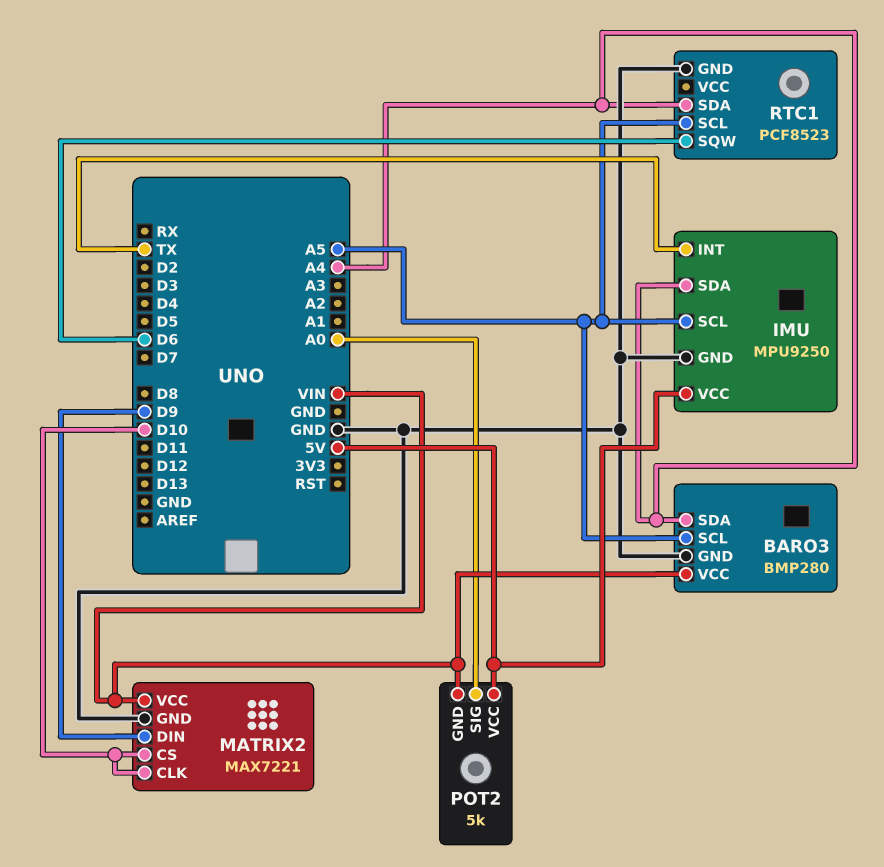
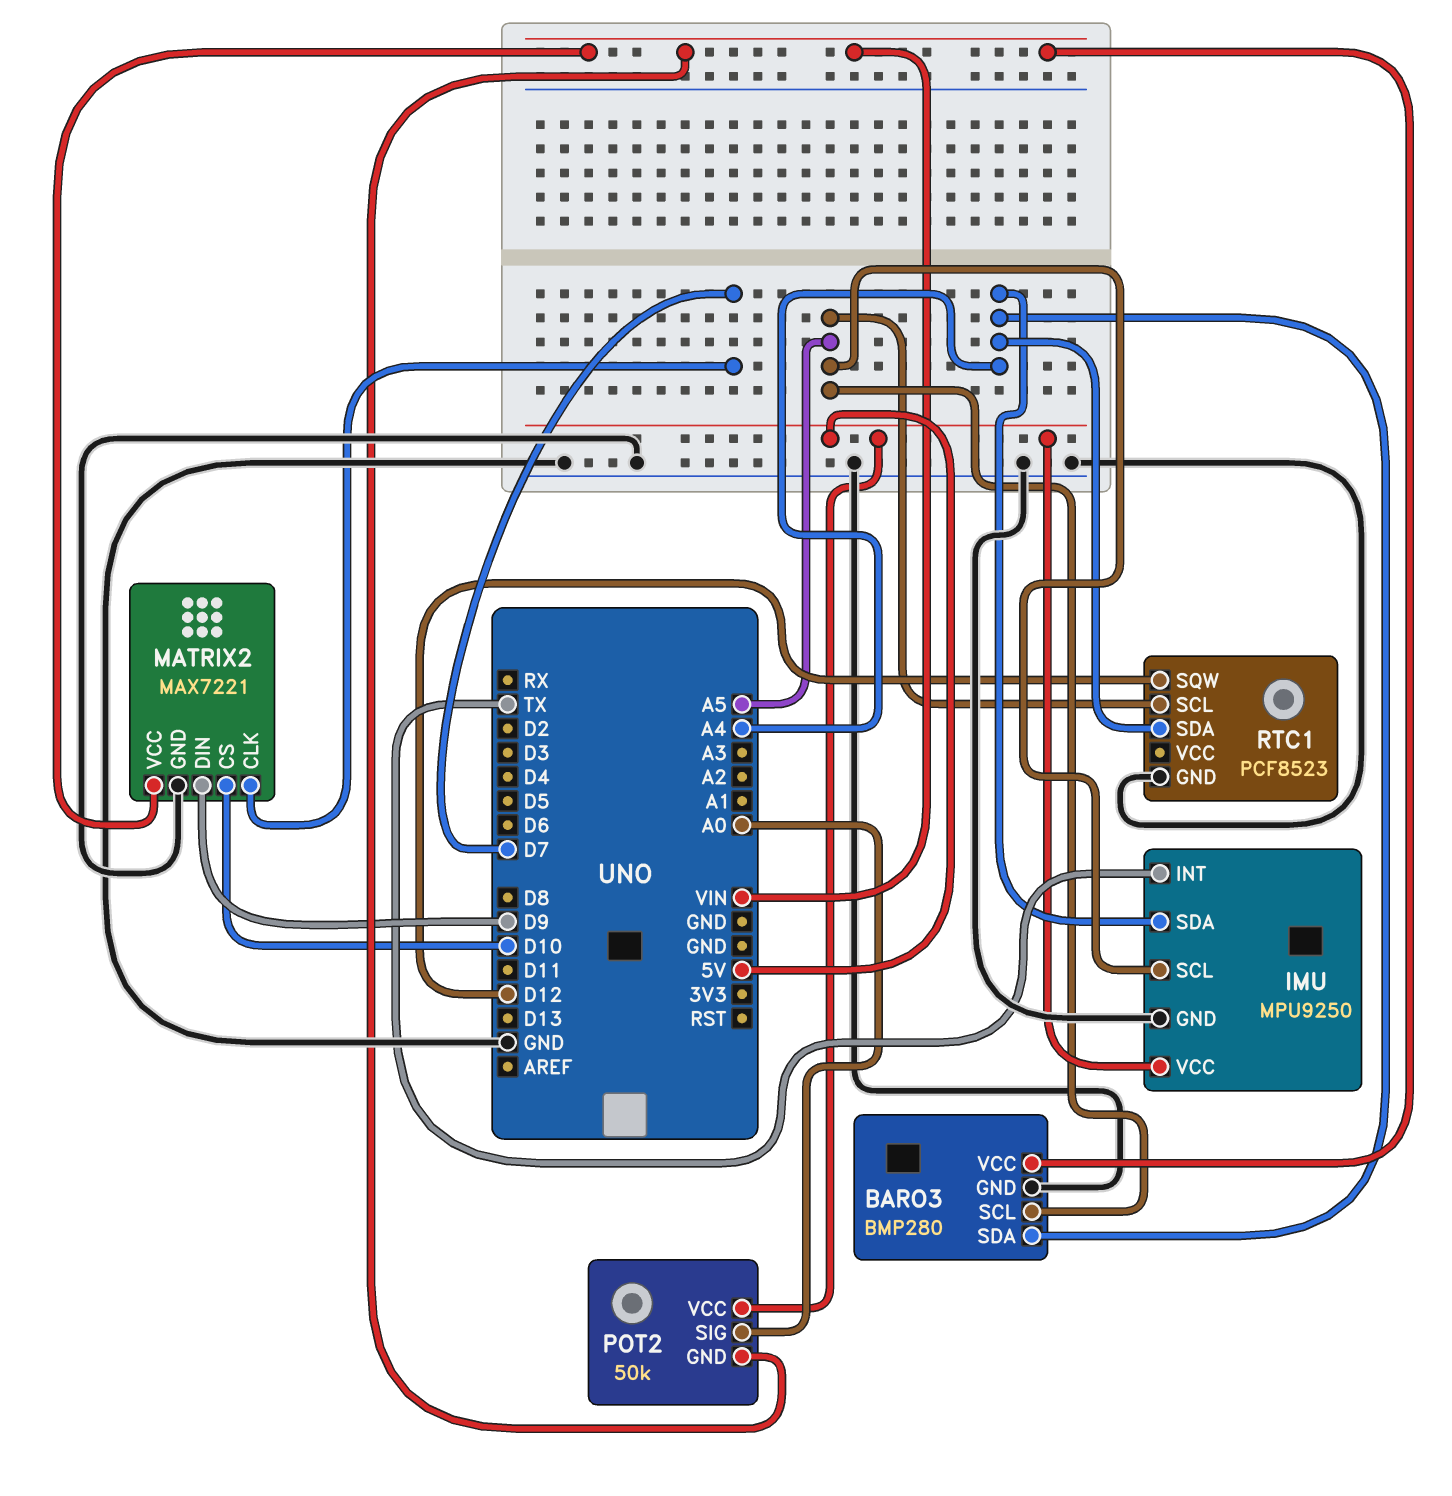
MATRIX2 pin CLK: D10 -> D7
POT2: 5k -> 50k
RTC1 pin SQW: D6 -> D12

